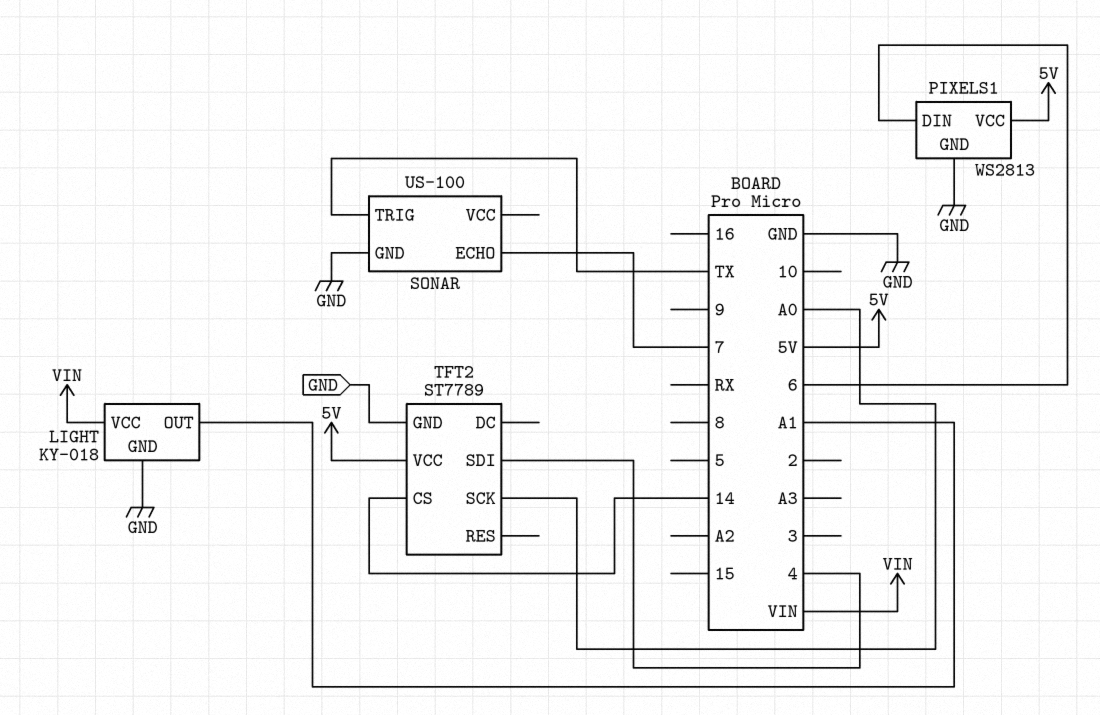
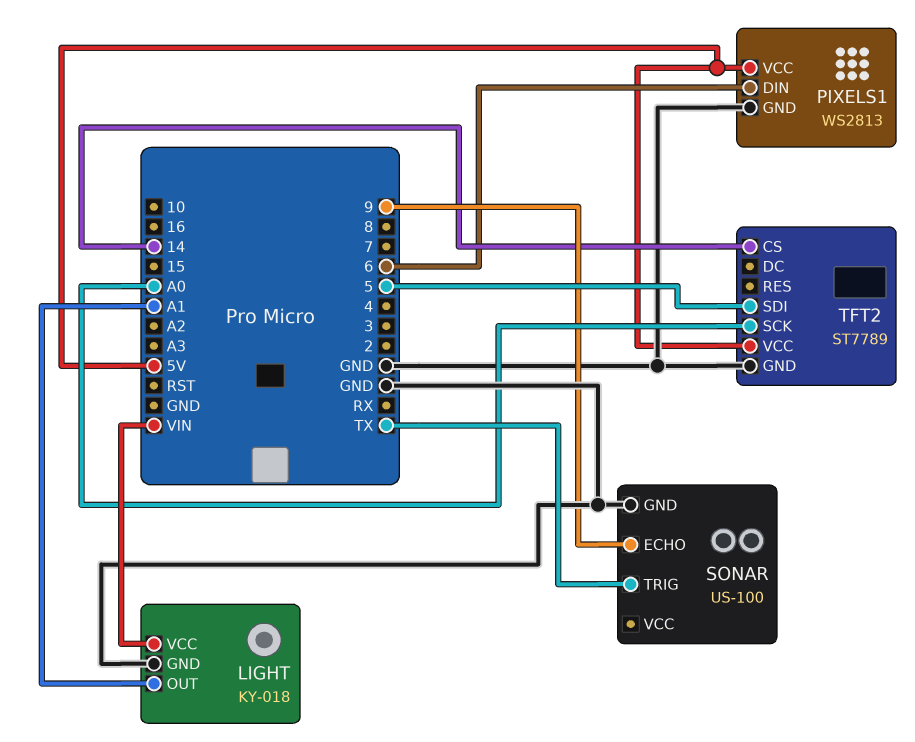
SONAR pin ECHO: 7 -> 9
TFT2 pin SDI: 4 -> 5

